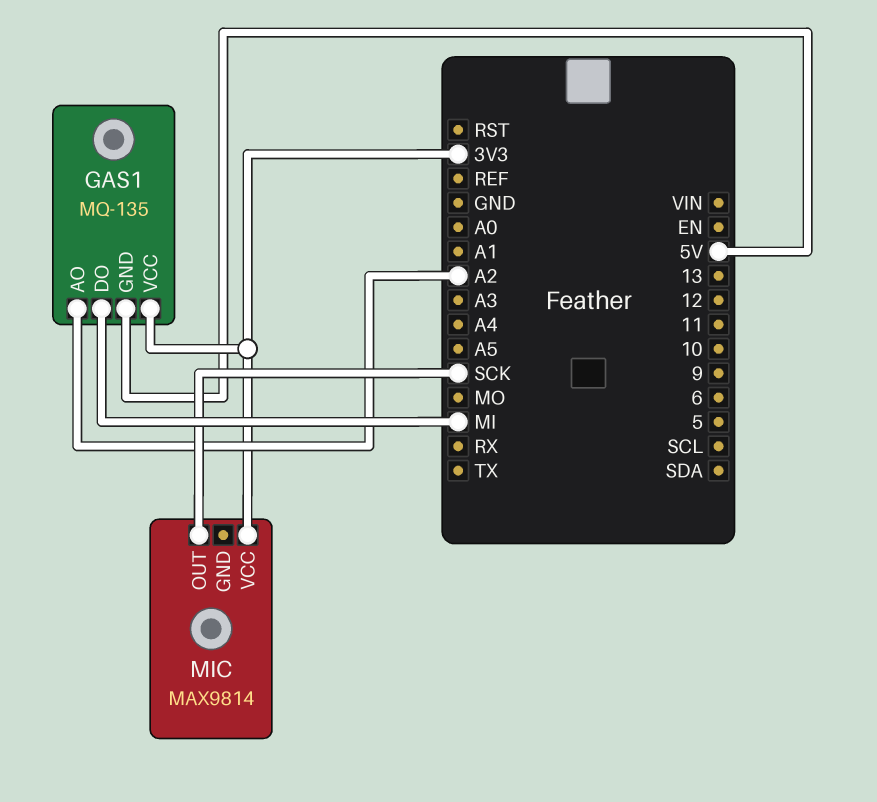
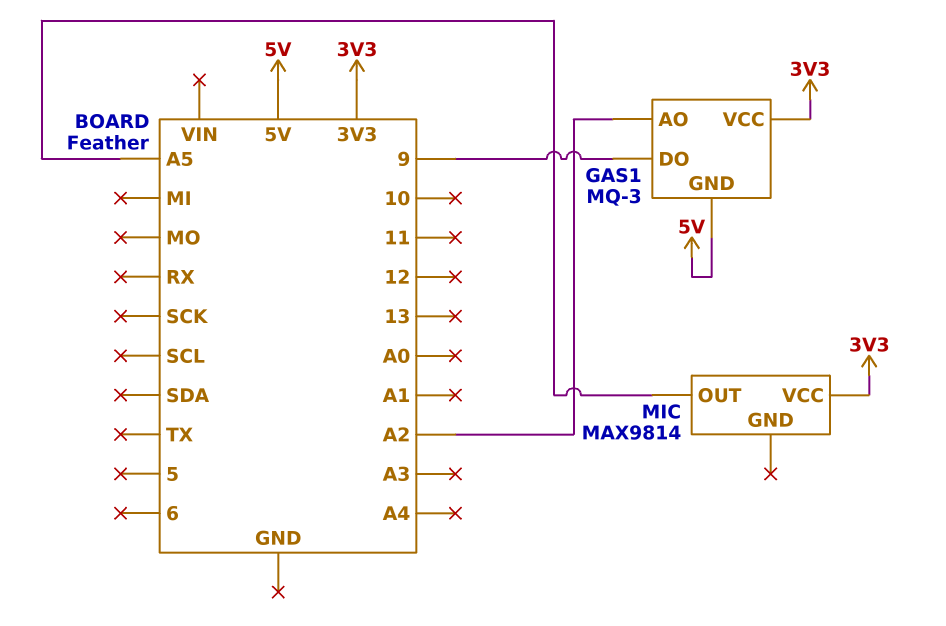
GAS1: MQ-135 -> MQ-3
GAS1 pin DO: MI -> 9
MIC pin OUT: SCK -> A5

